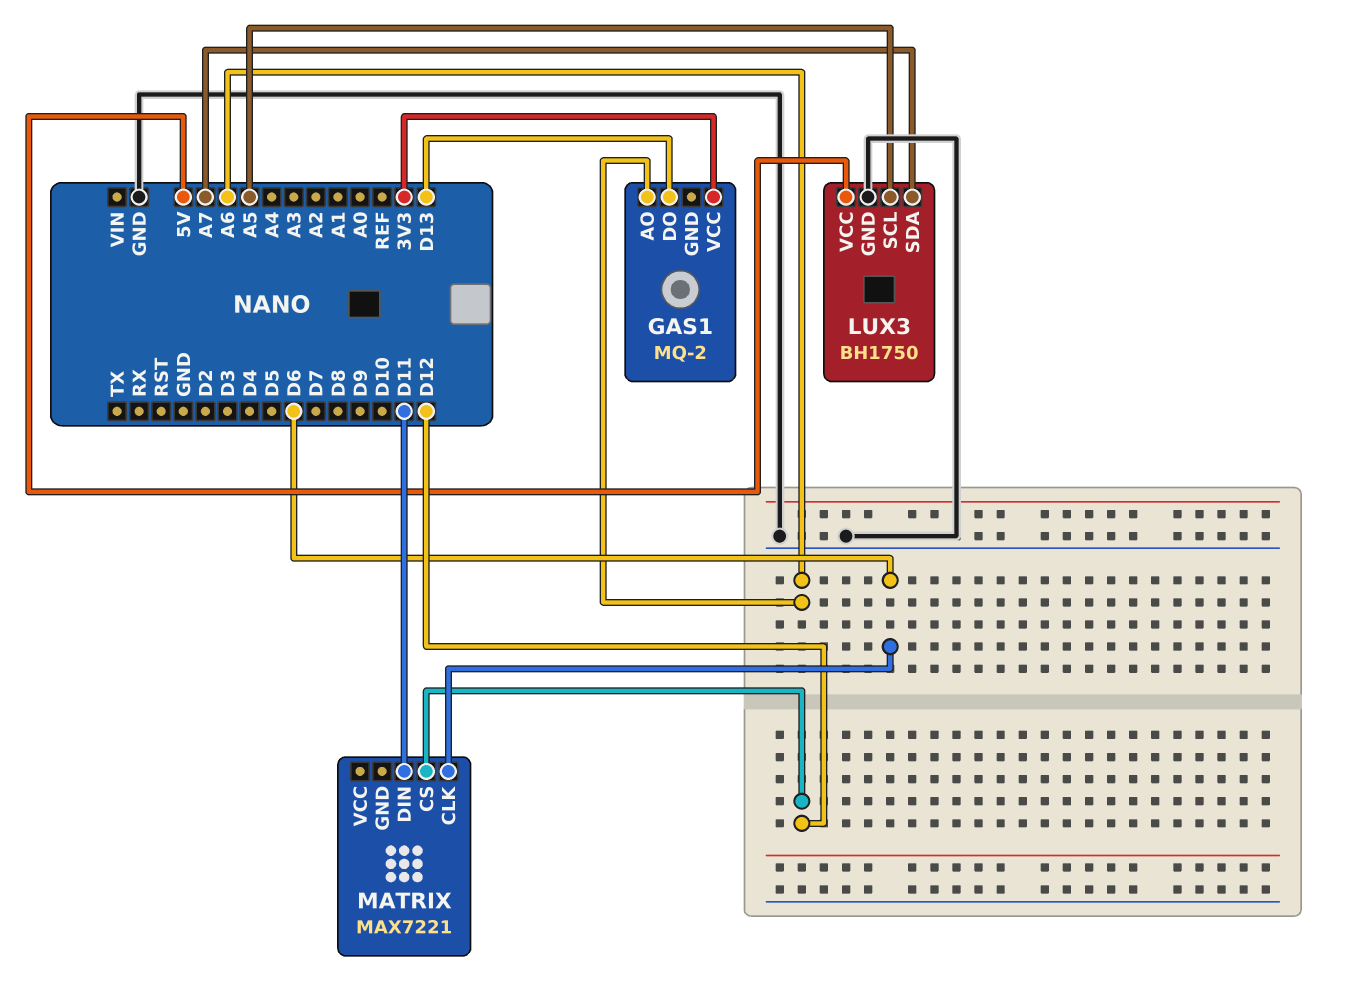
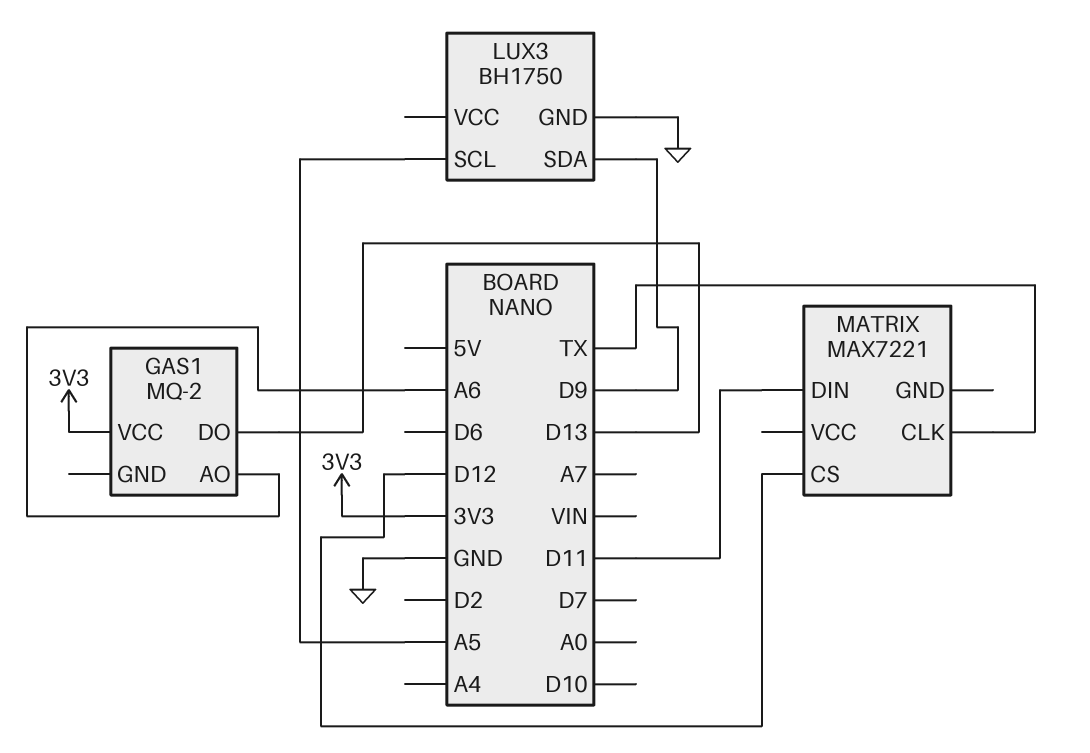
LUX3 pin SDA: A7 -> D9
LUX3 pin VCC: 5V -> none
MATRIX pin CLK: D6 -> TX

